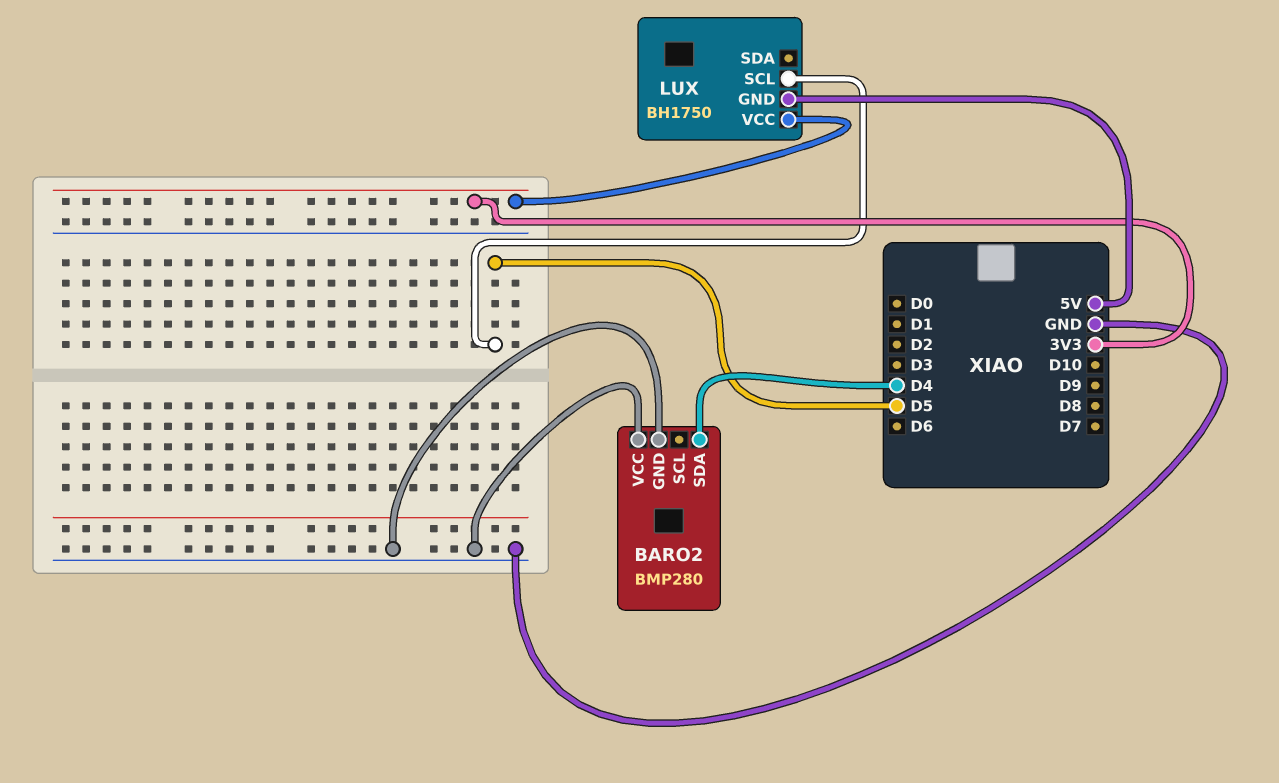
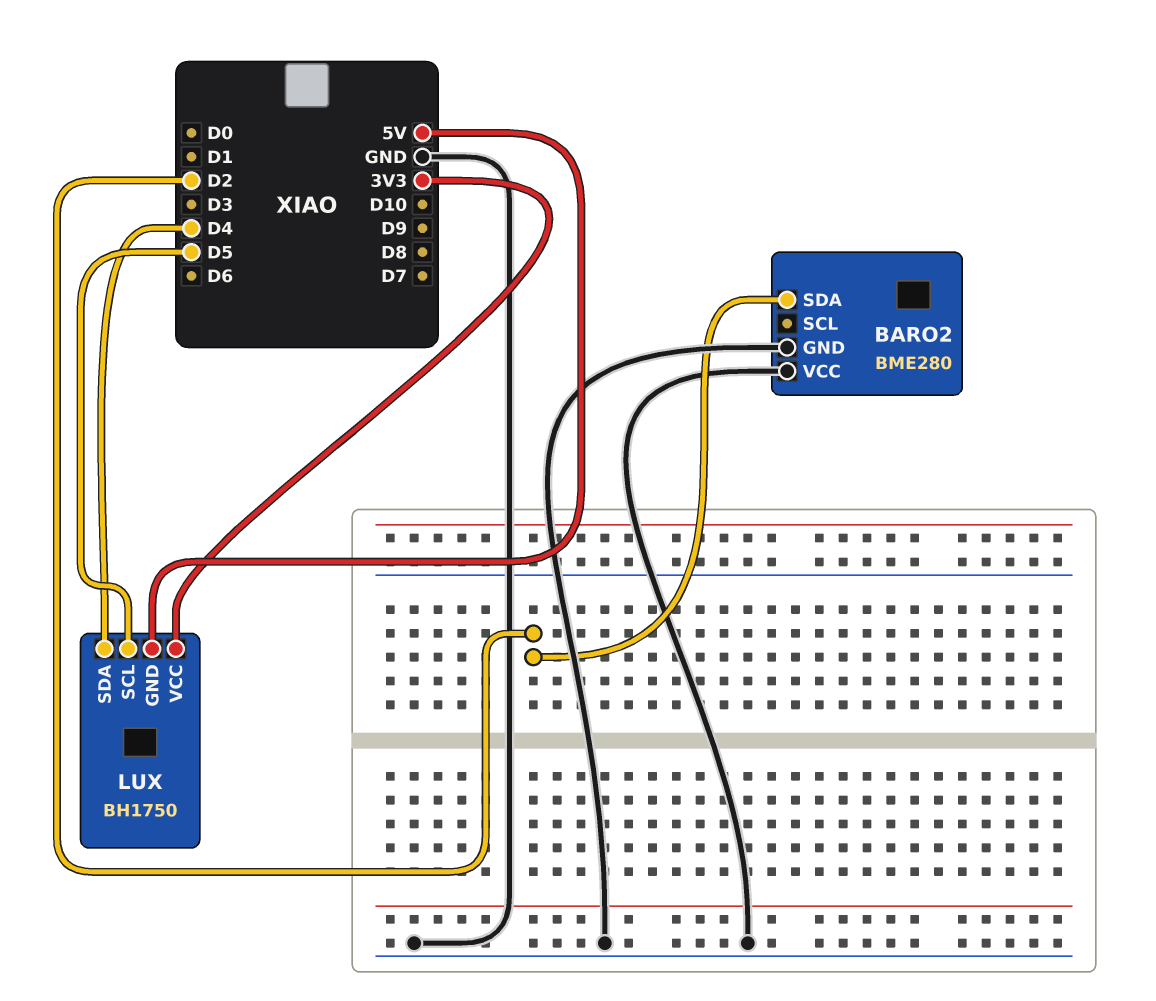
BARO2: BMP280 -> BME280
BARO2 pin SDA: D4 -> D2
LUX pin SDA: none -> D4

